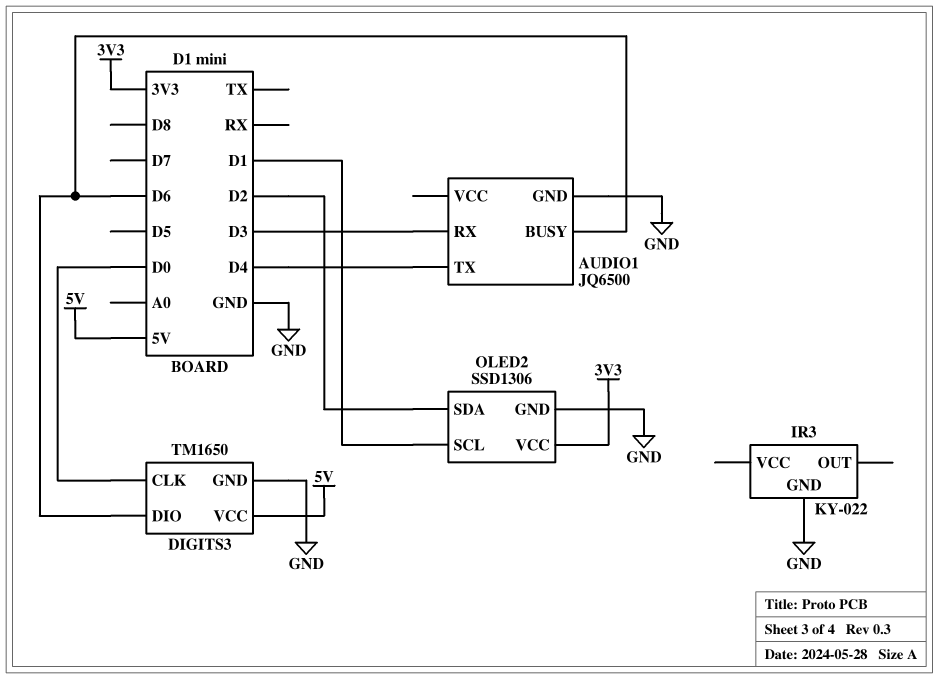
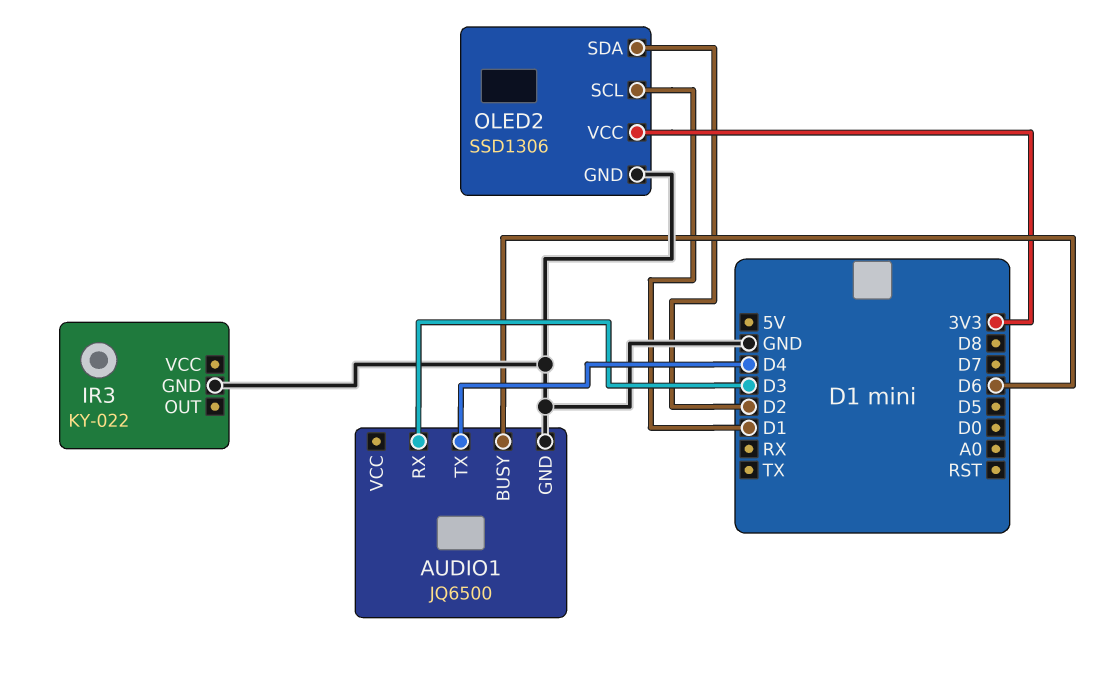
DIGITS3: TM1650 -> none
DIGITS3 pin CLK: D0 -> none
DIGITS3 pin DIO: D6 -> none
DIGITS3 pin GND: GND -> none
DIGITS3 pin VCC: 5V -> none

